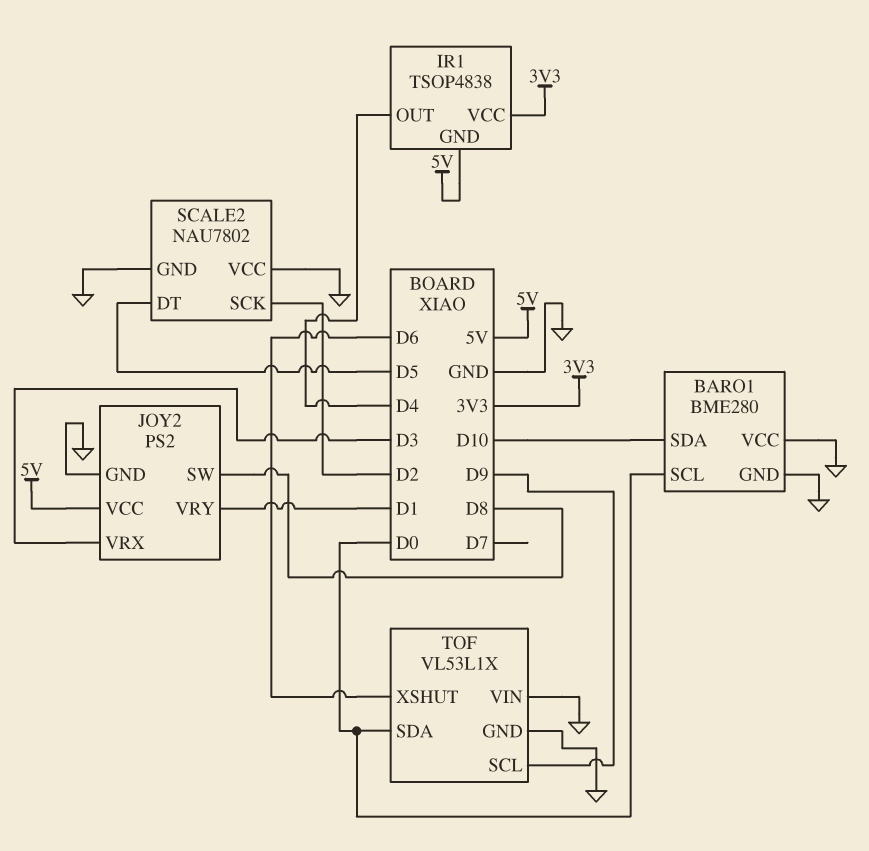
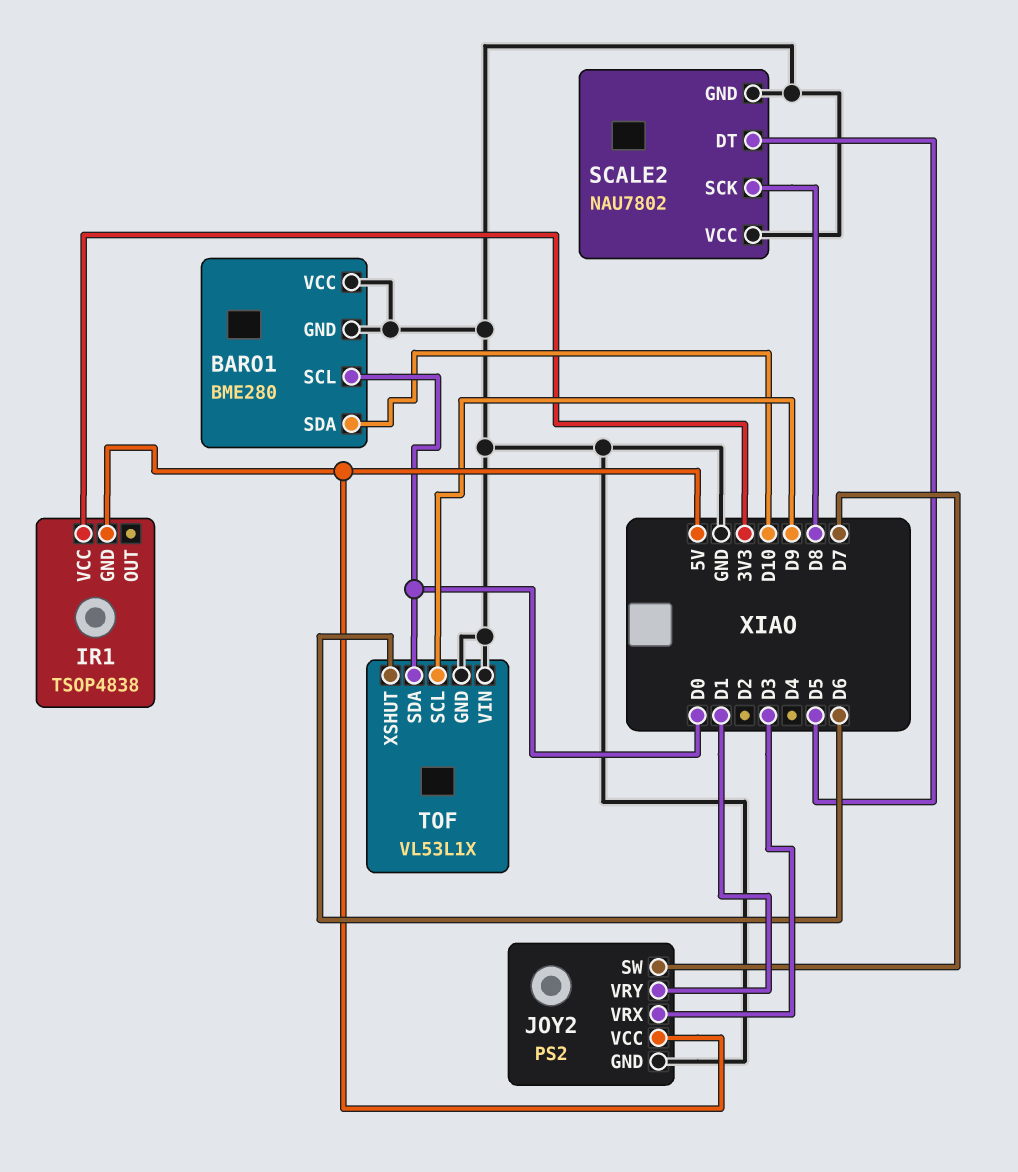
IR1 pin OUT: D4 -> none
JOY2 pin SW: D8 -> D7
SCALE2 pin SCK: D2 -> D8

